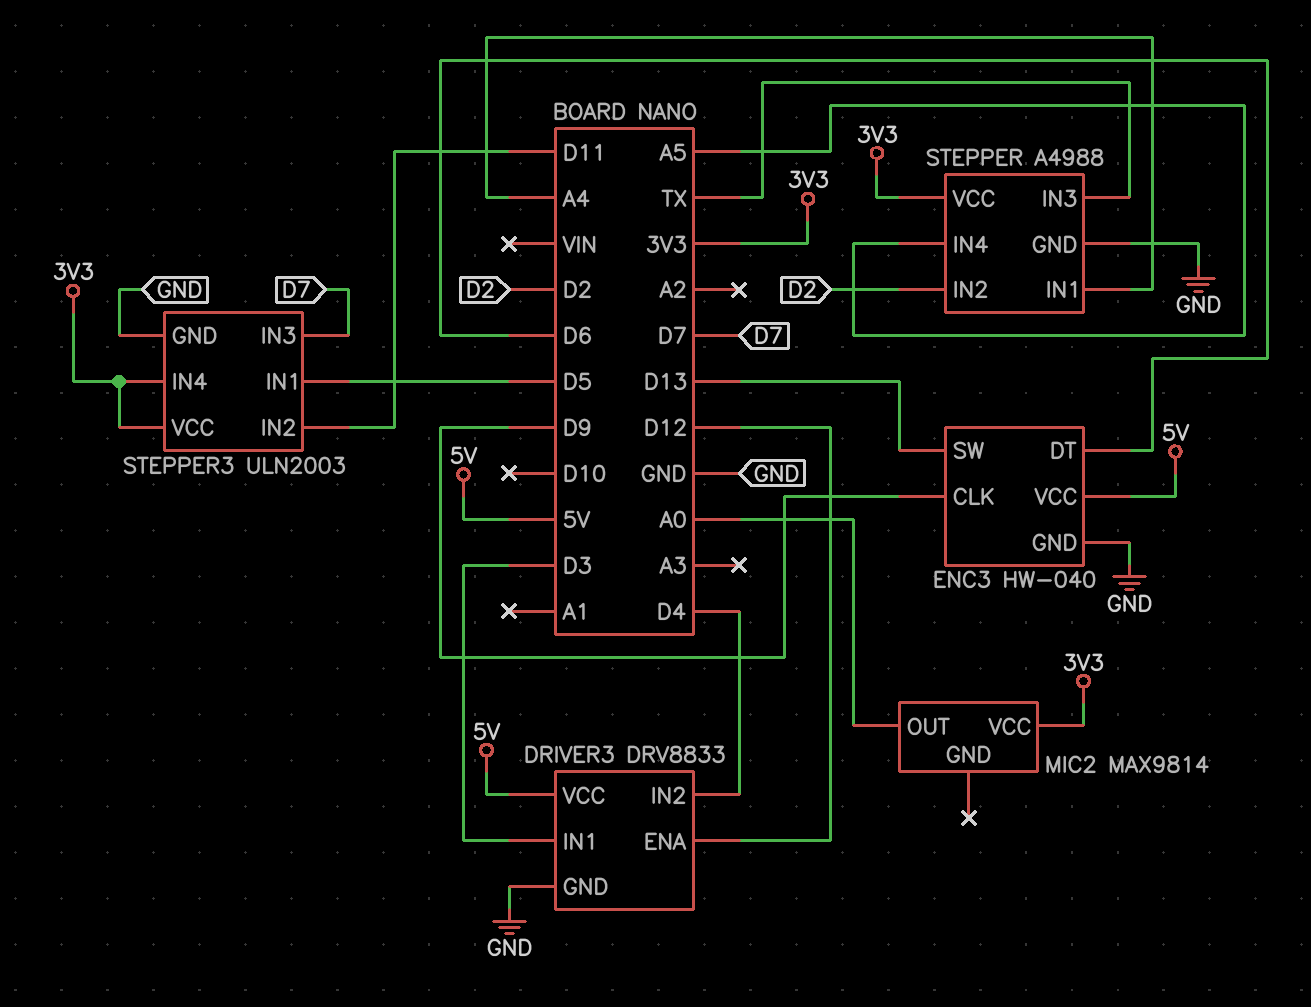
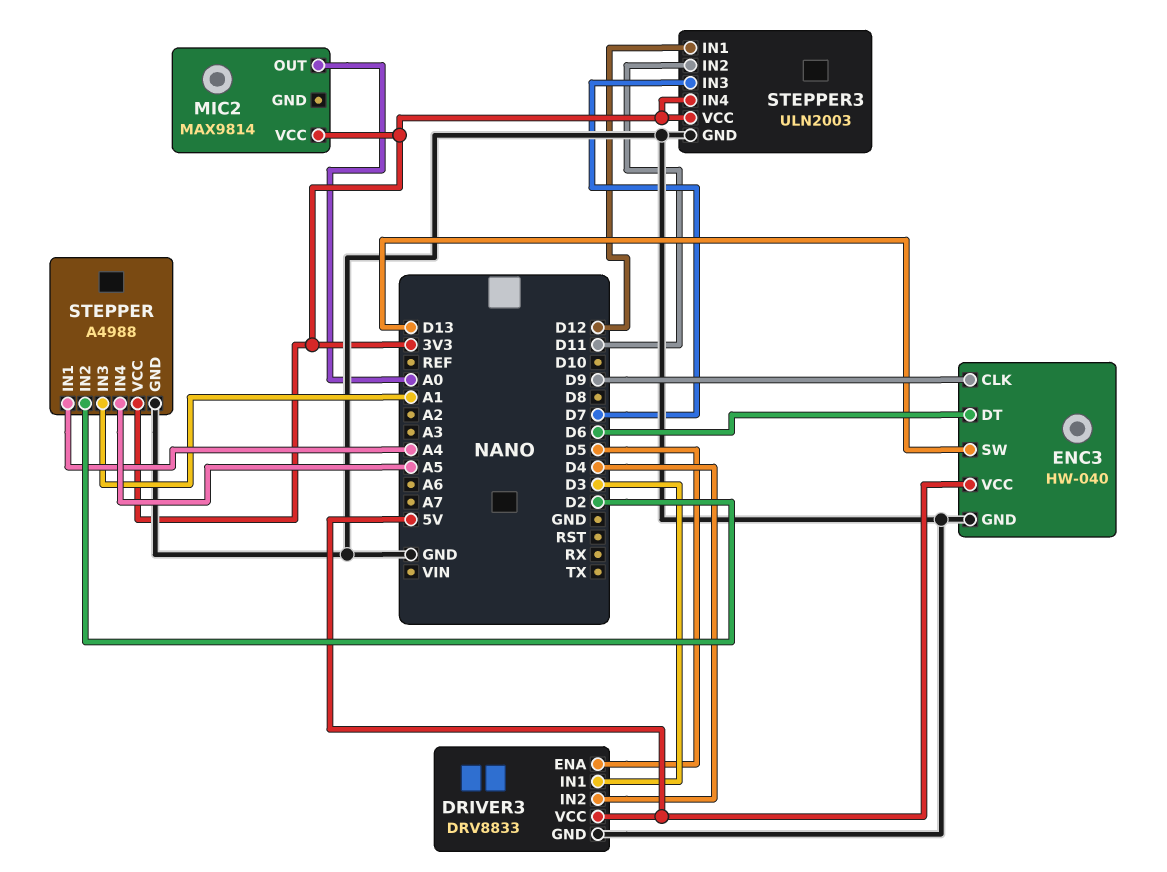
DRIVER3 pin ENA: D12 -> D5
STEPPER pin IN3: TX -> A1
STEPPER3 pin IN1: D5 -> D12

